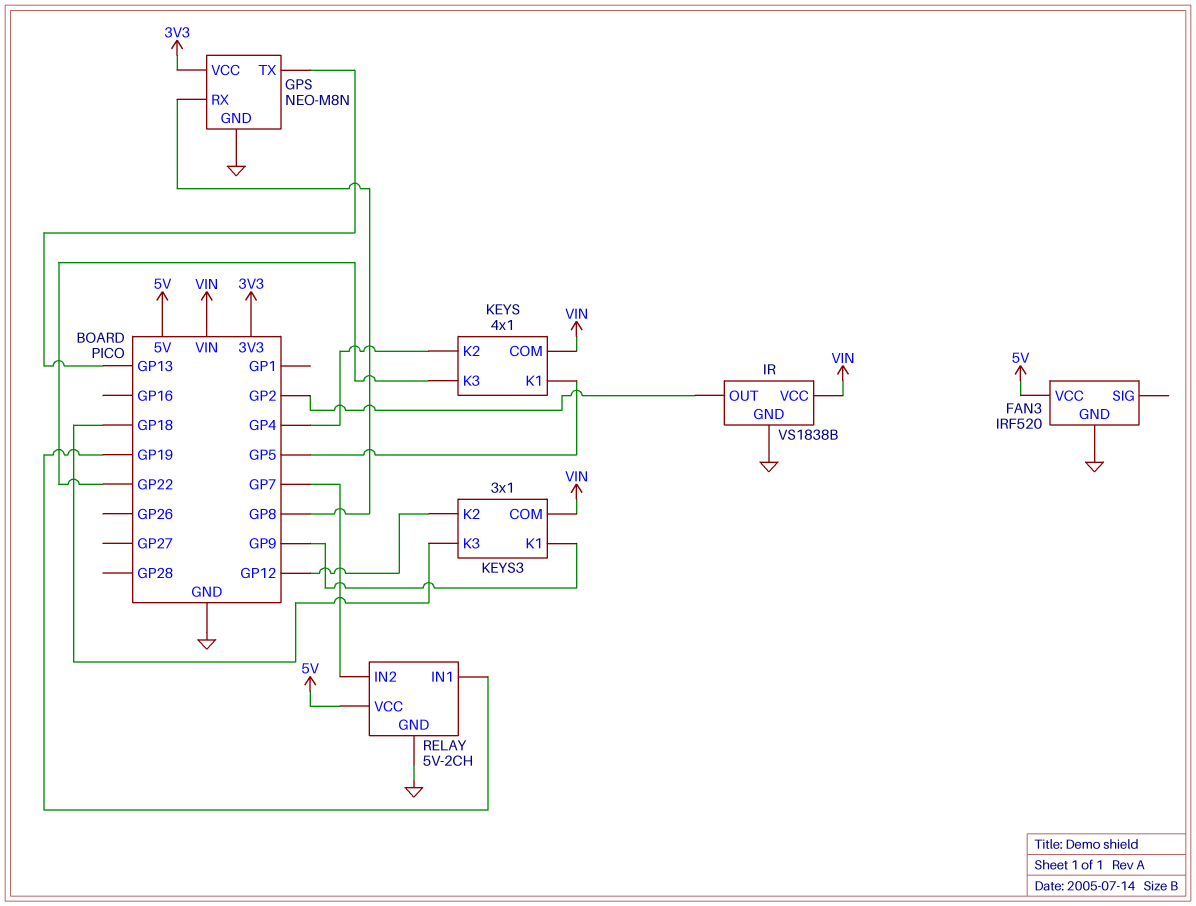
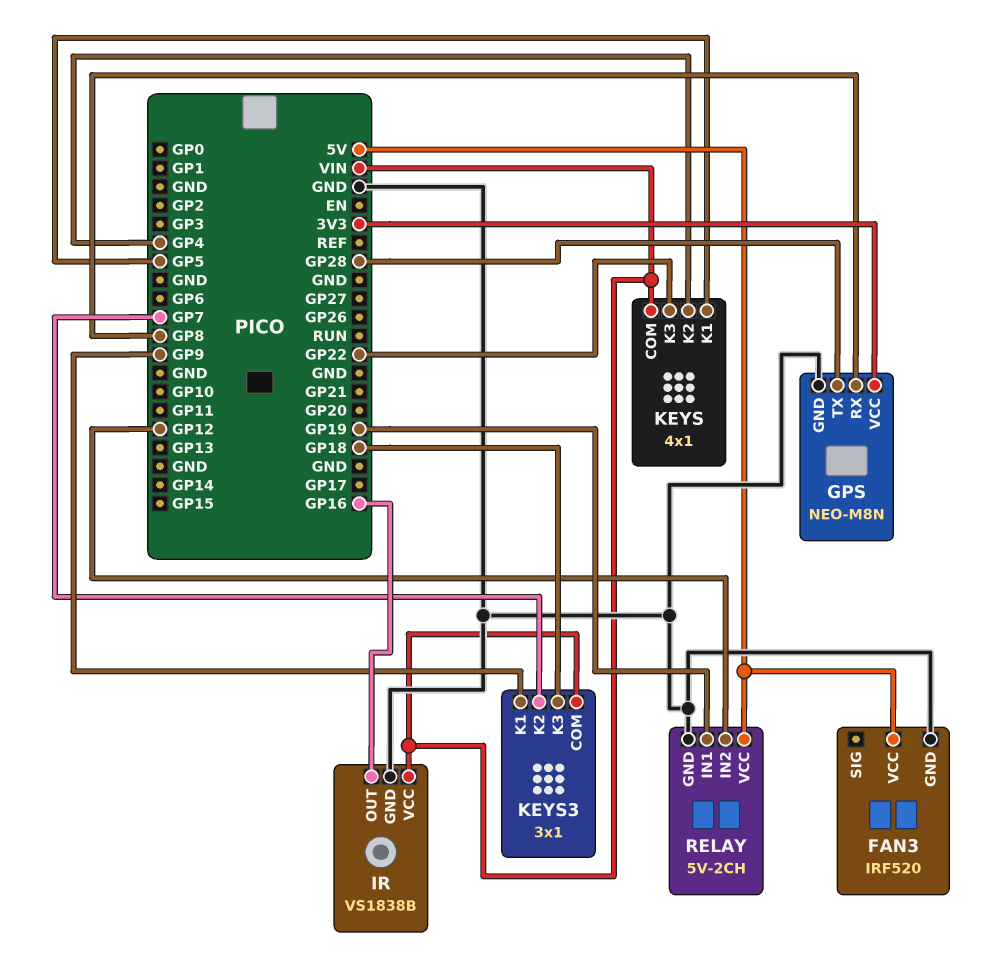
GPS pin TX: GP13 -> GP28
IR pin OUT: GP2 -> GP16
KEYS3 pin K2: GP12 -> GP7
RELAY pin IN2: GP7 -> GP12

